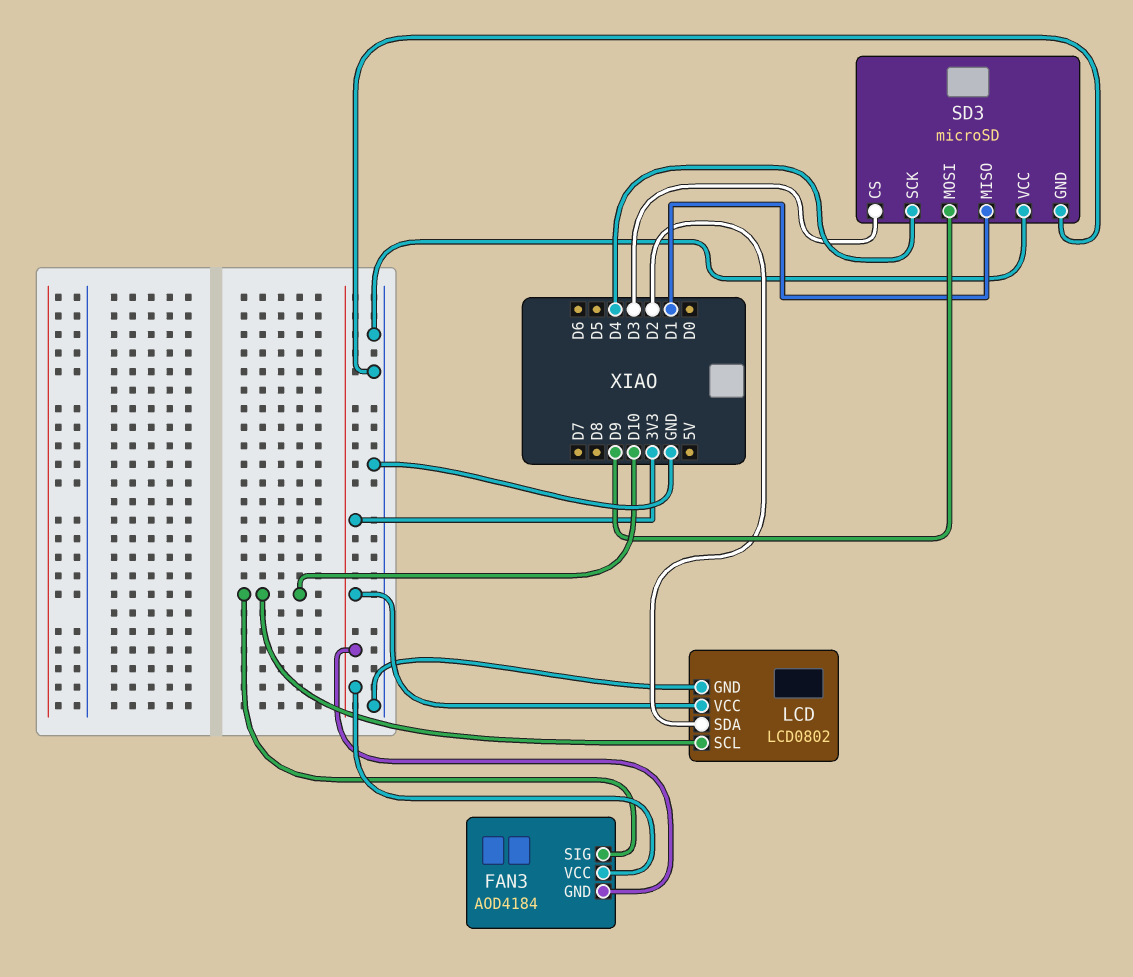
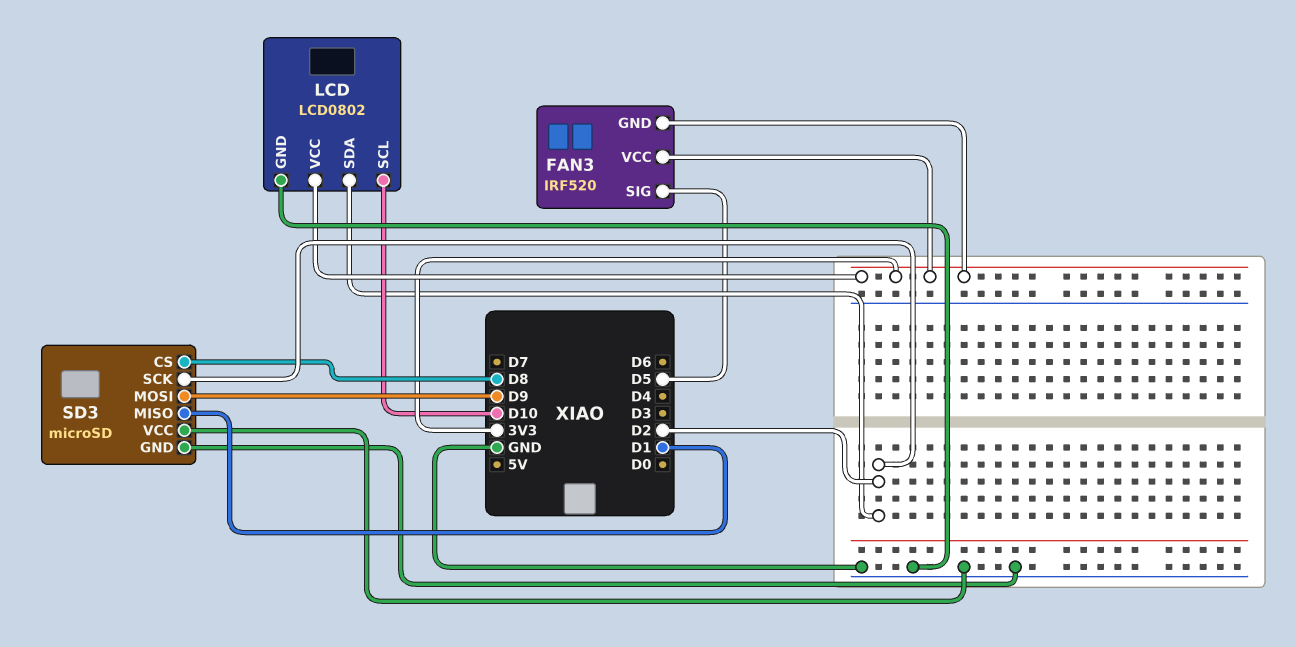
FAN3: AOD4184 -> IRF520
FAN3 pin SIG: D10 -> D5
SD3 pin CS: D3 -> D8
SD3 pin SCK: D4 -> D2

